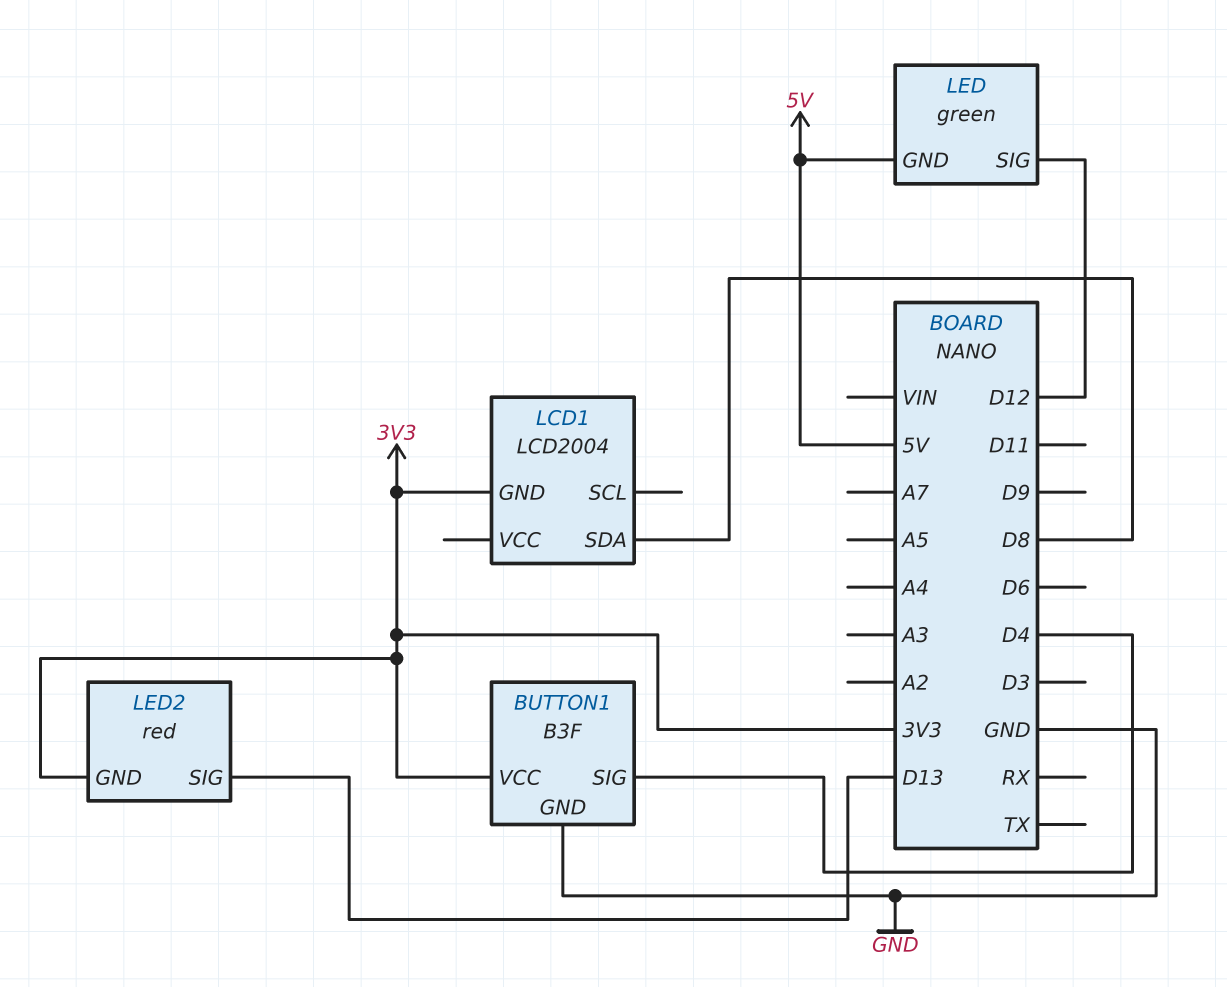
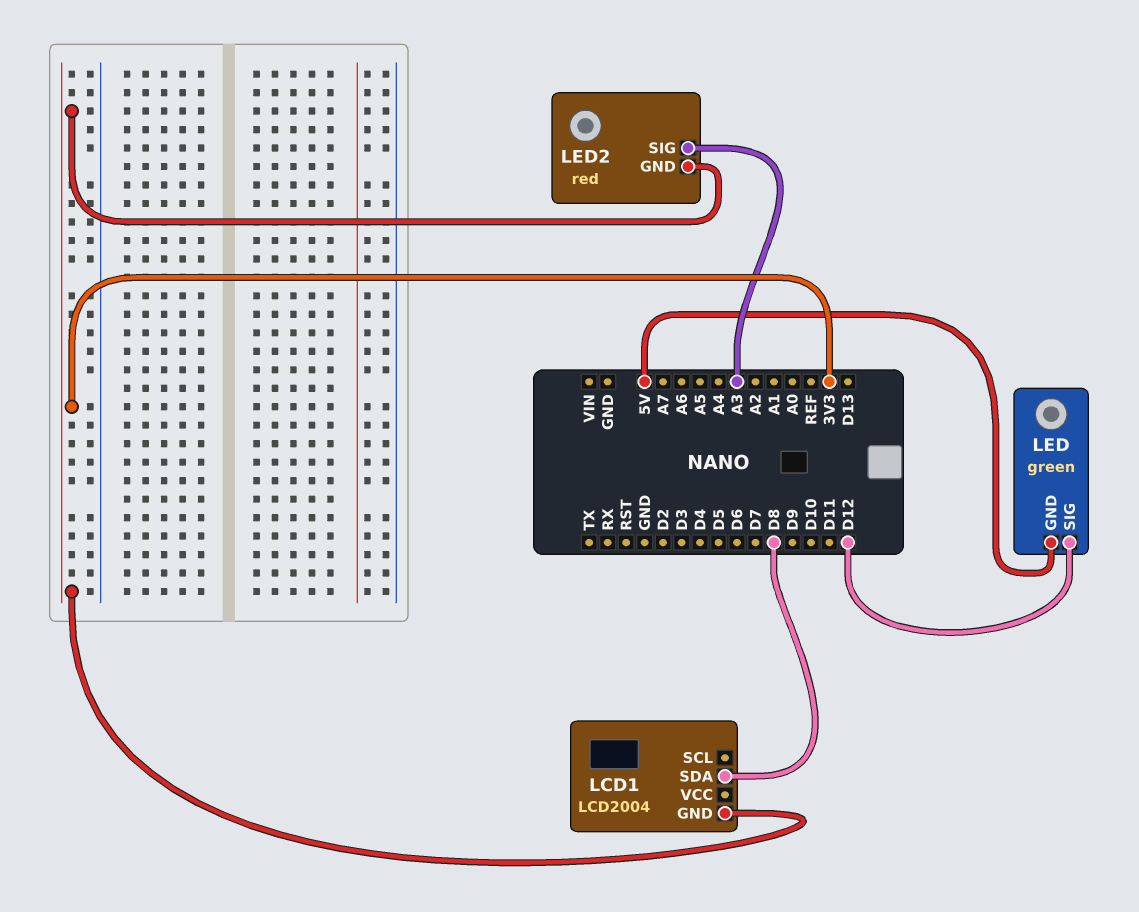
BUTTON1: B3F -> none
BUTTON1 pin GND: GND -> none
BUTTON1 pin SIG: D4 -> none
BUTTON1 pin VCC: 3V3 -> none
LED2 pin SIG: D13 -> A3

